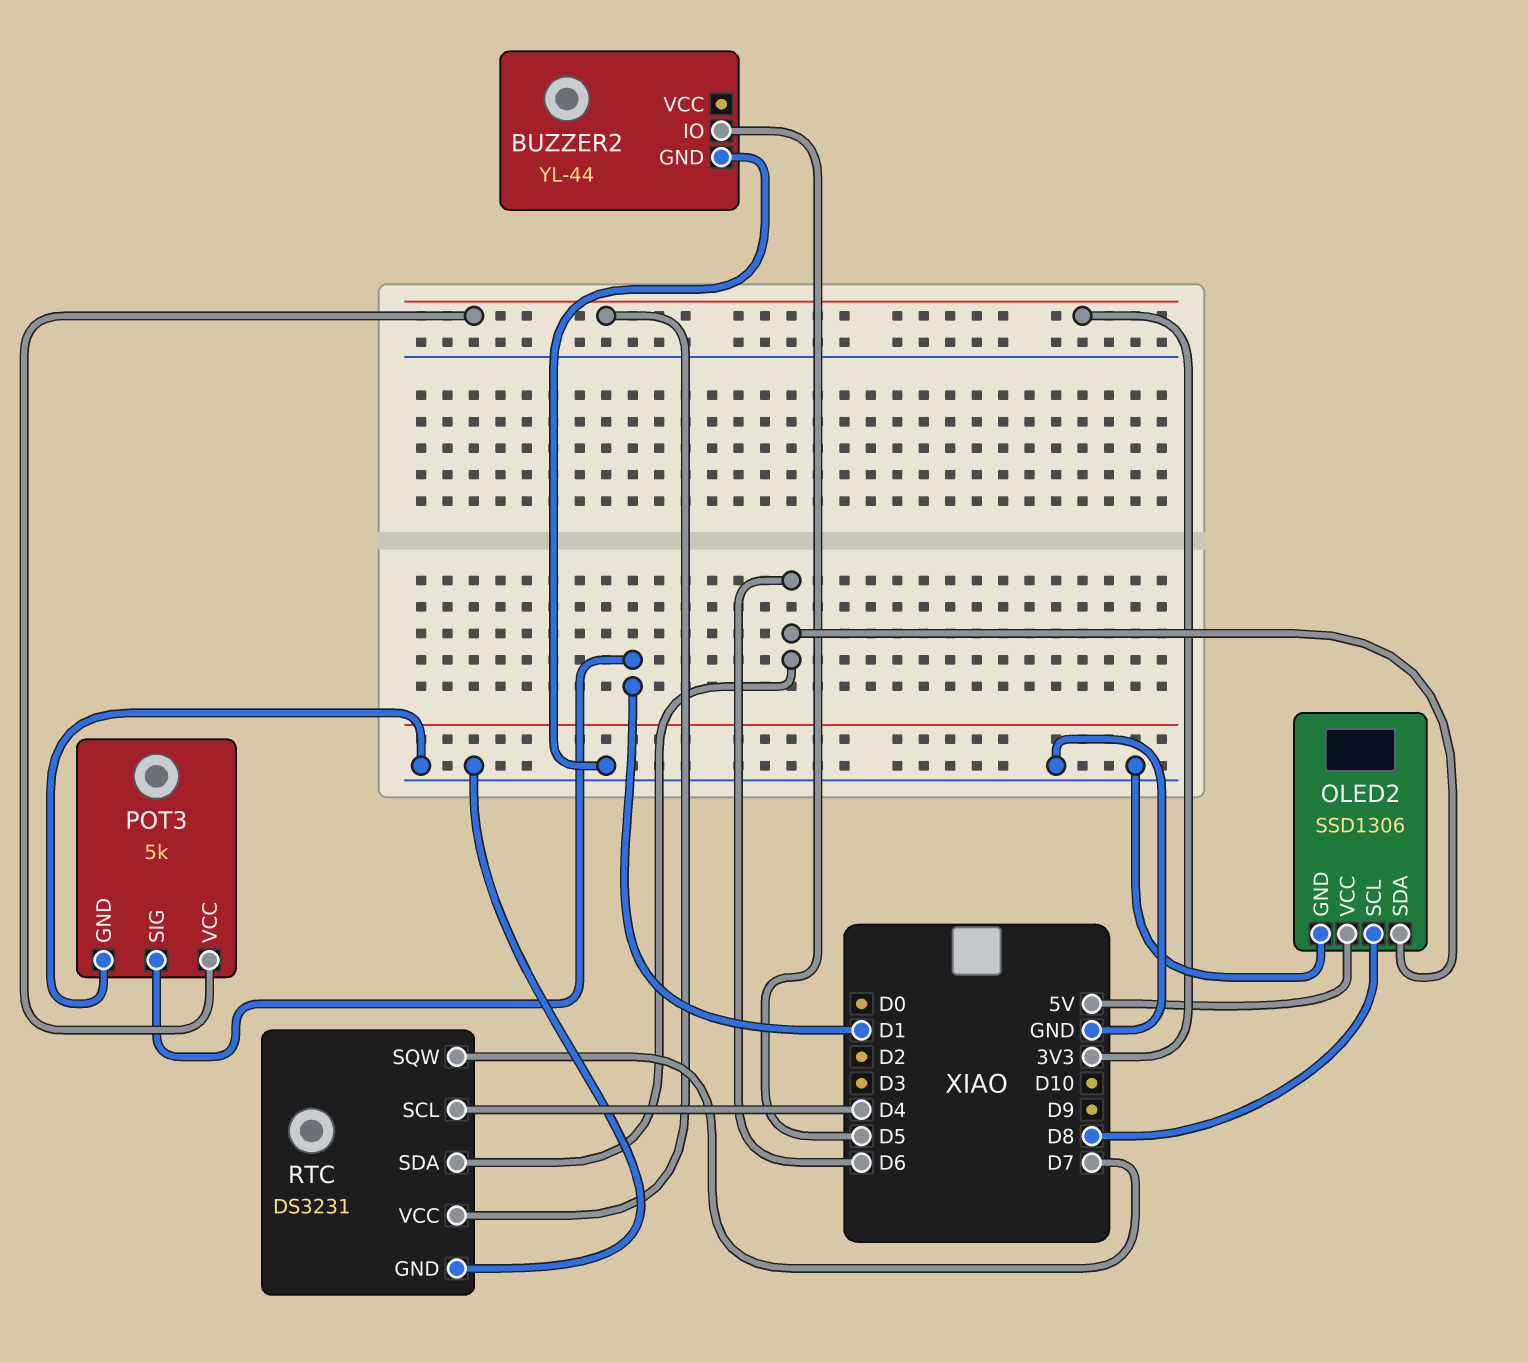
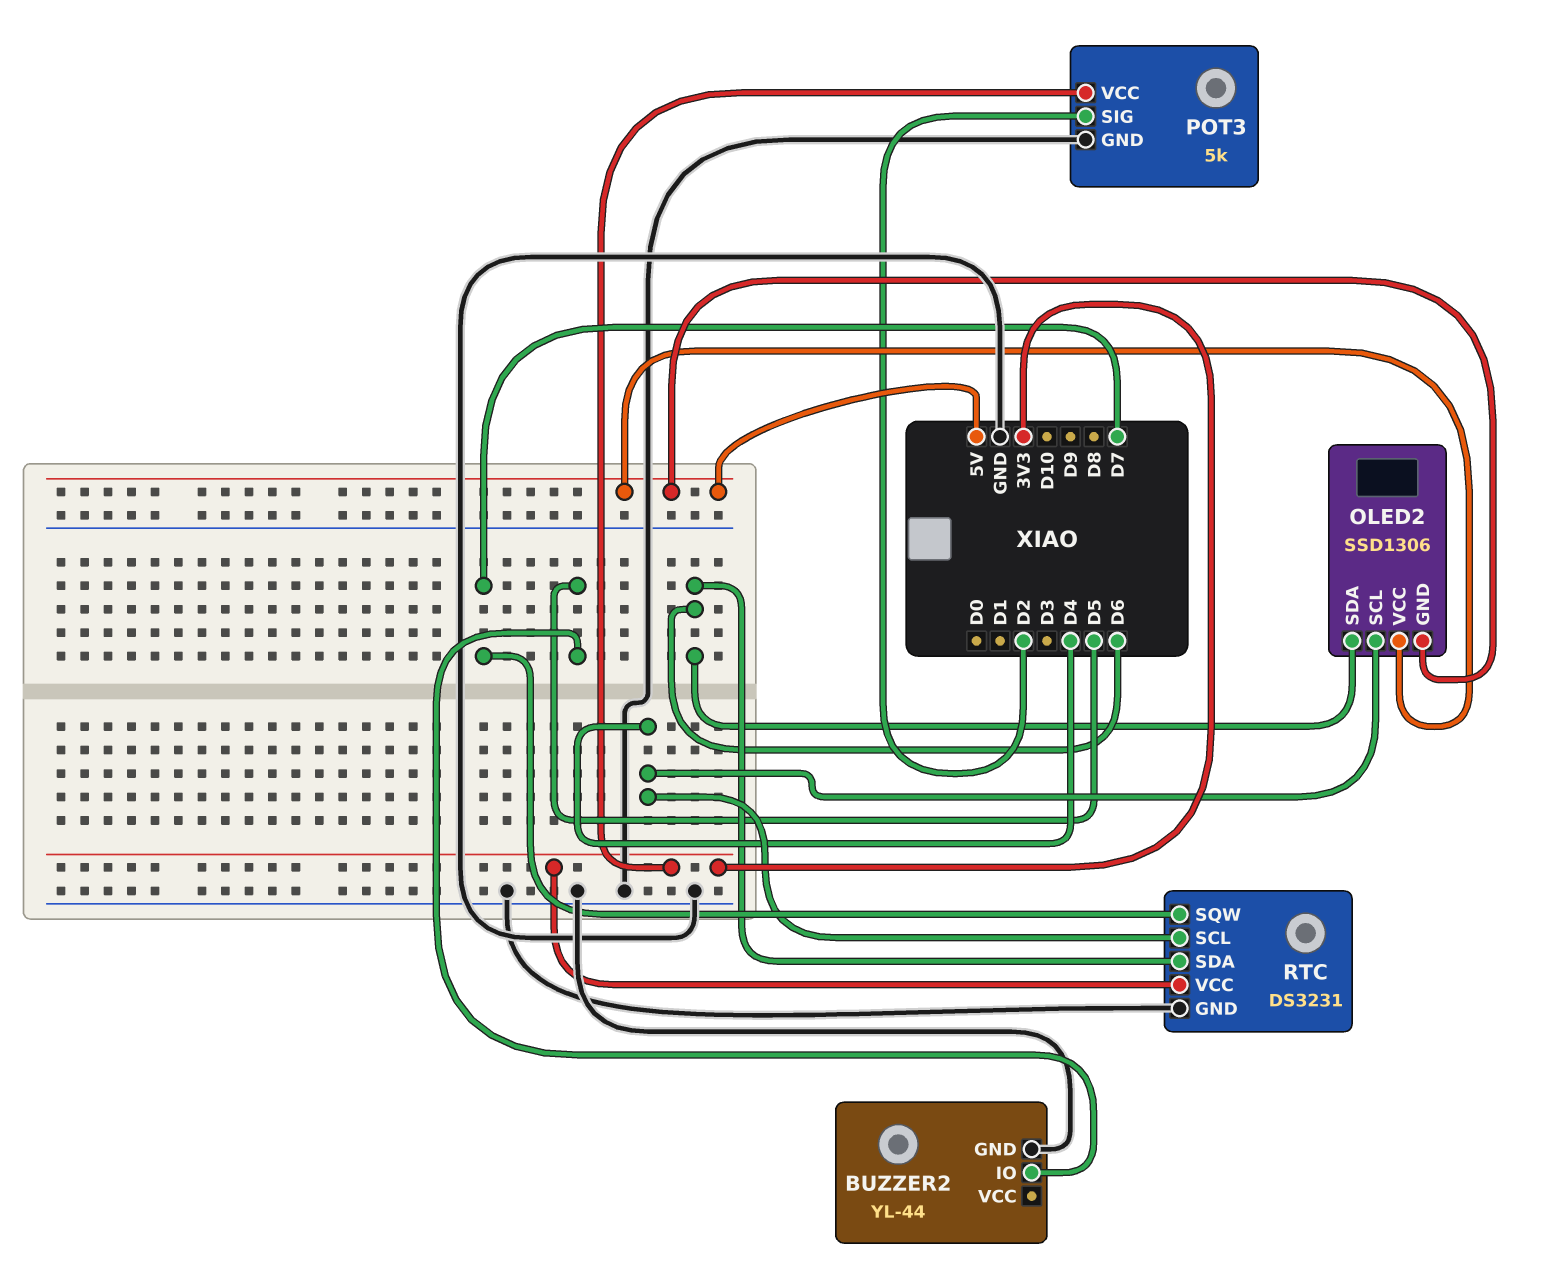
OLED2 pin GND: GND -> 5V
OLED2 pin SCL: D8 -> D4
POT3 pin SIG: D1 -> D2

